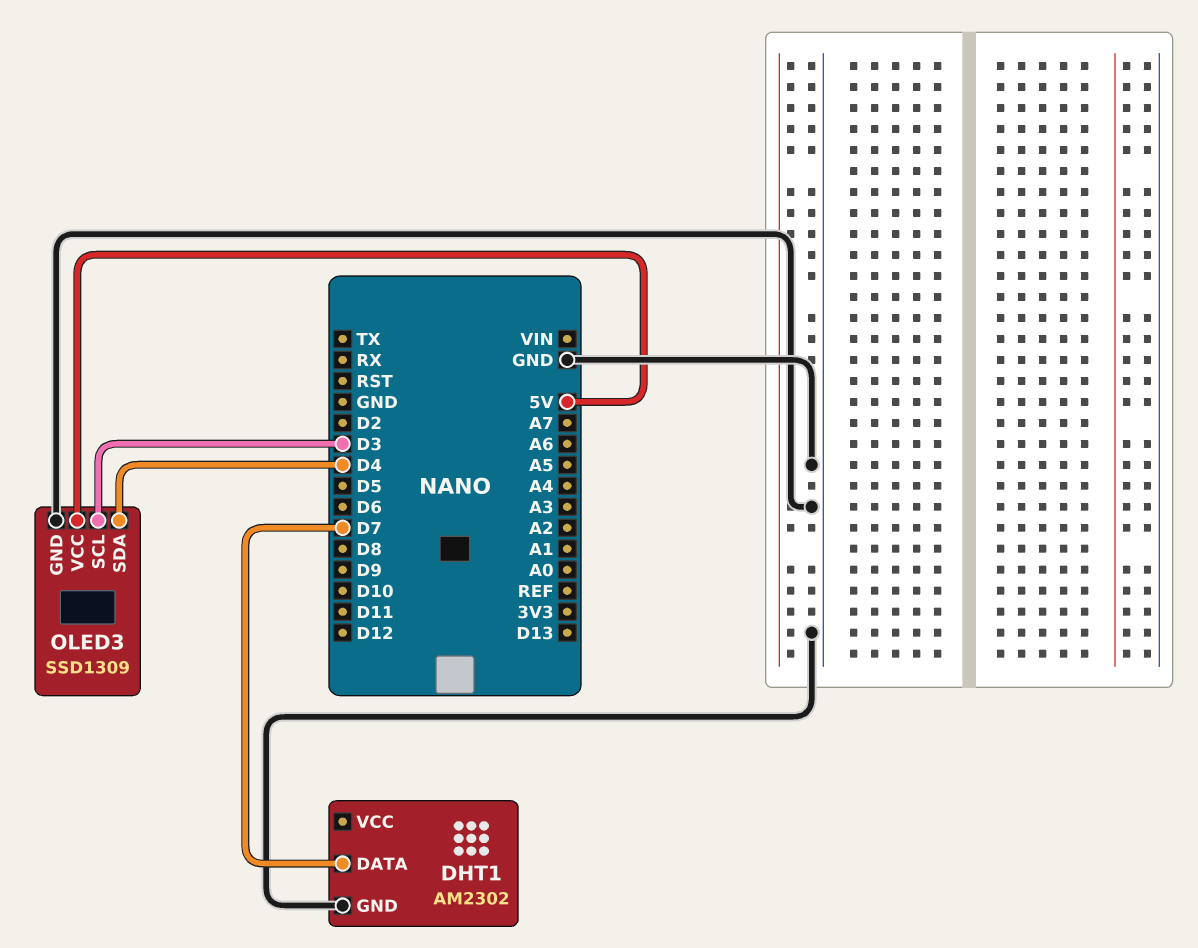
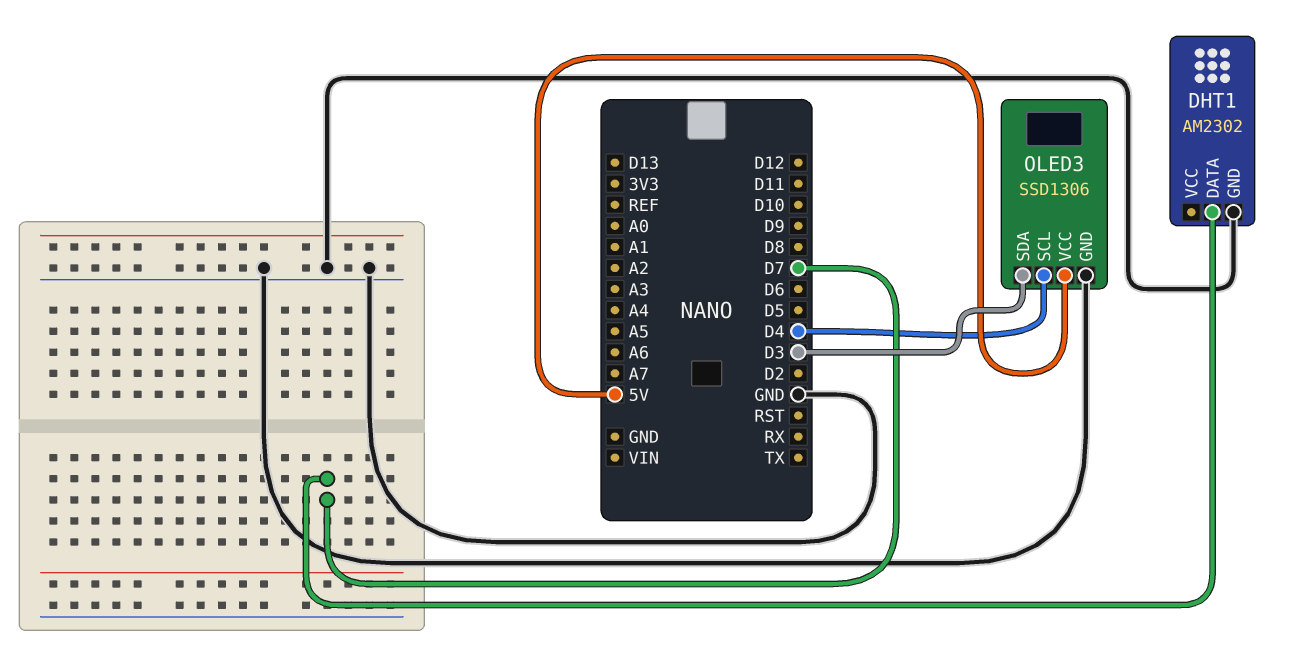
OLED3: SSD1309 -> SSD1306
OLED3 pin SCL: D3 -> D4
OLED3 pin SDA: D4 -> D3

